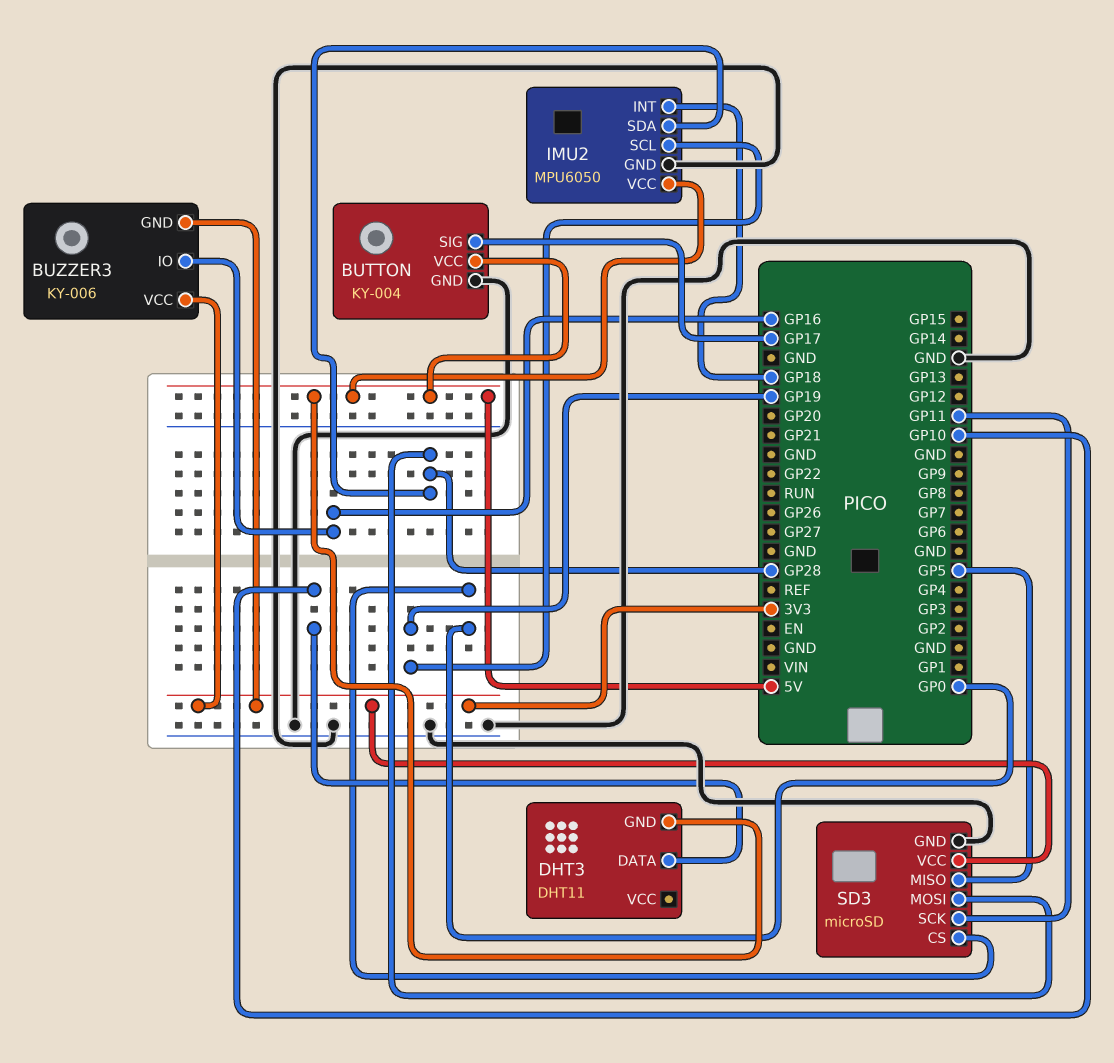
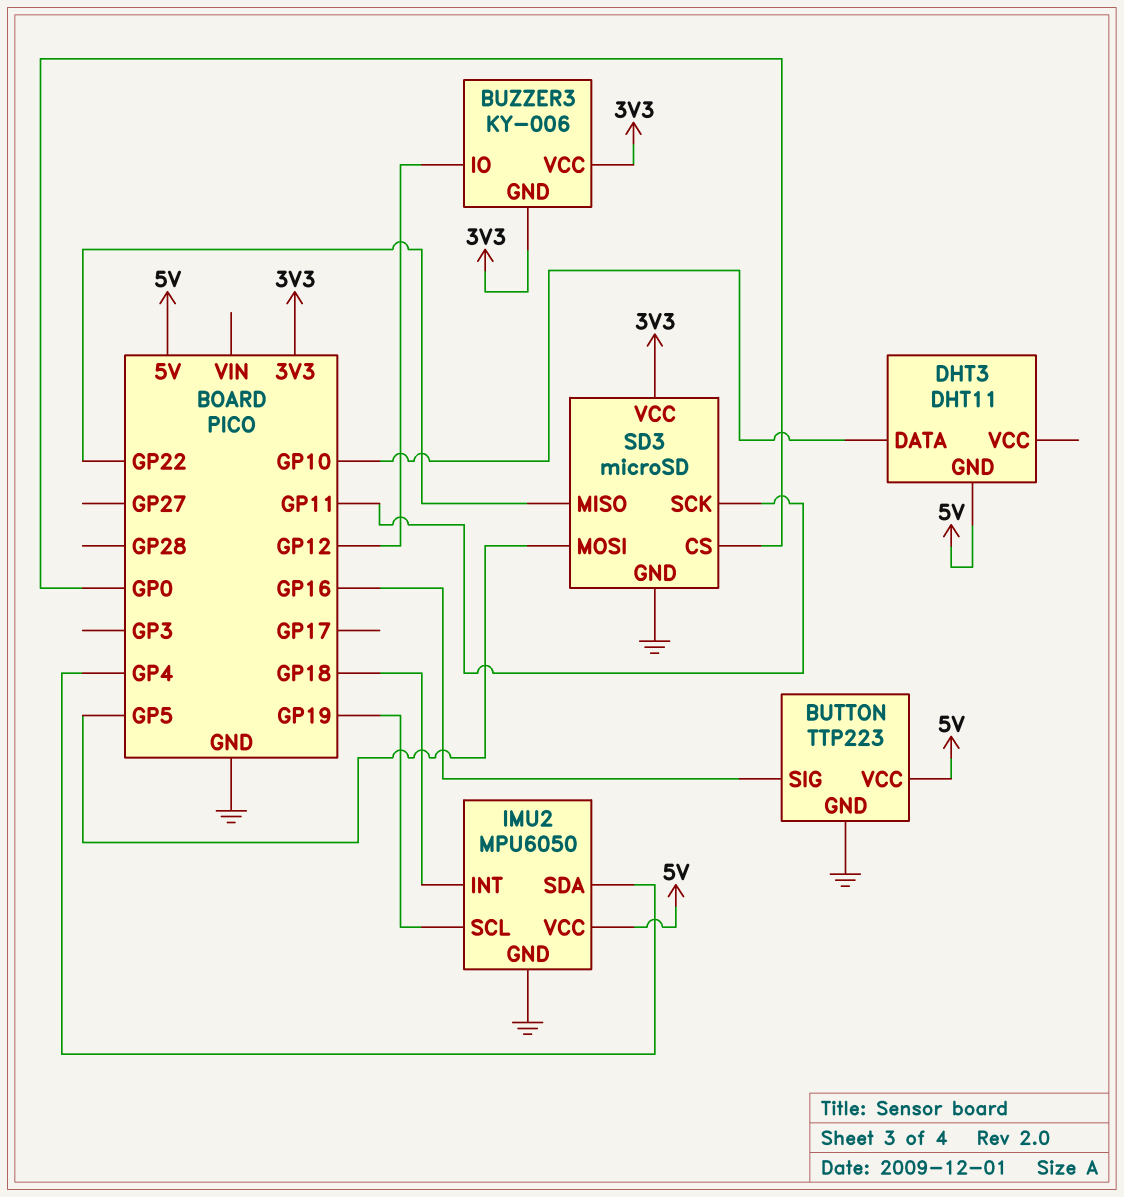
BUTTON: KY-004 -> TTP223
BUTTON pin SIG: GP17 -> GP16
BUZZER3 pin IO: GP16 -> GP12
IMU2 pin SDA: GP28 -> GP4
SD3 pin MISO: GP5 -> GP22
SD3 pin MOSI: GP28 -> GP5

